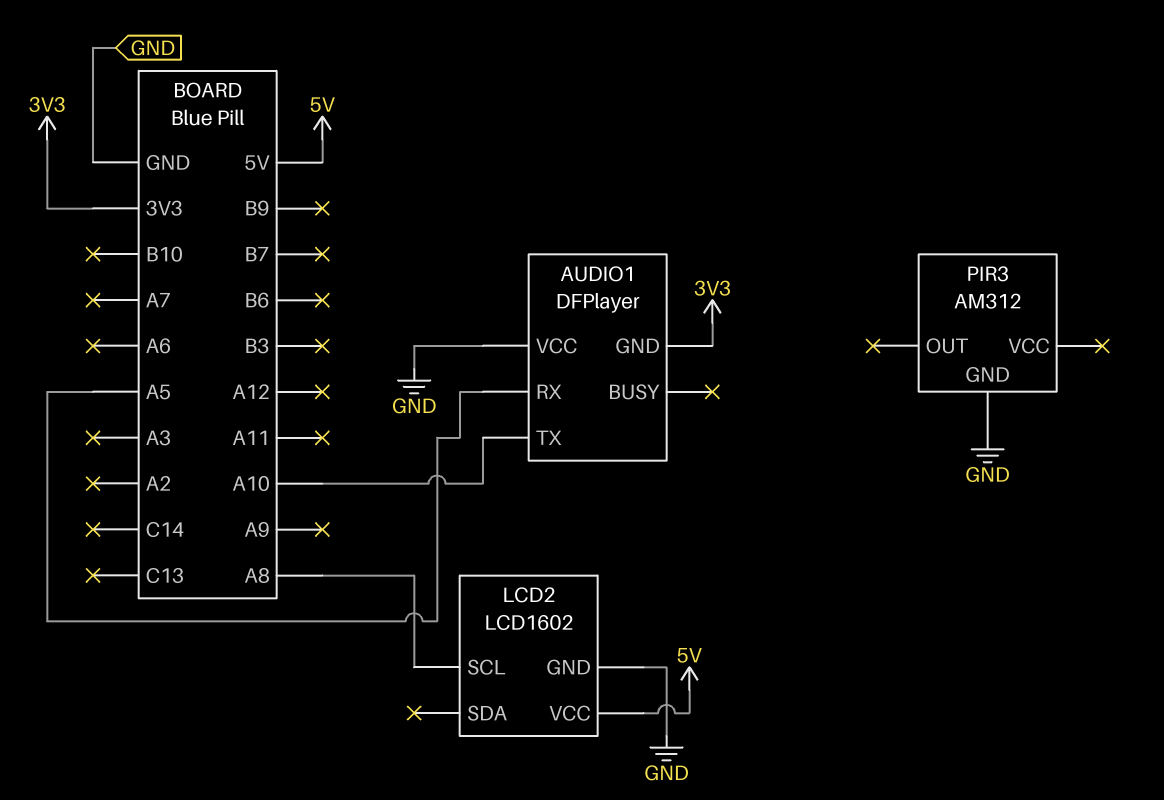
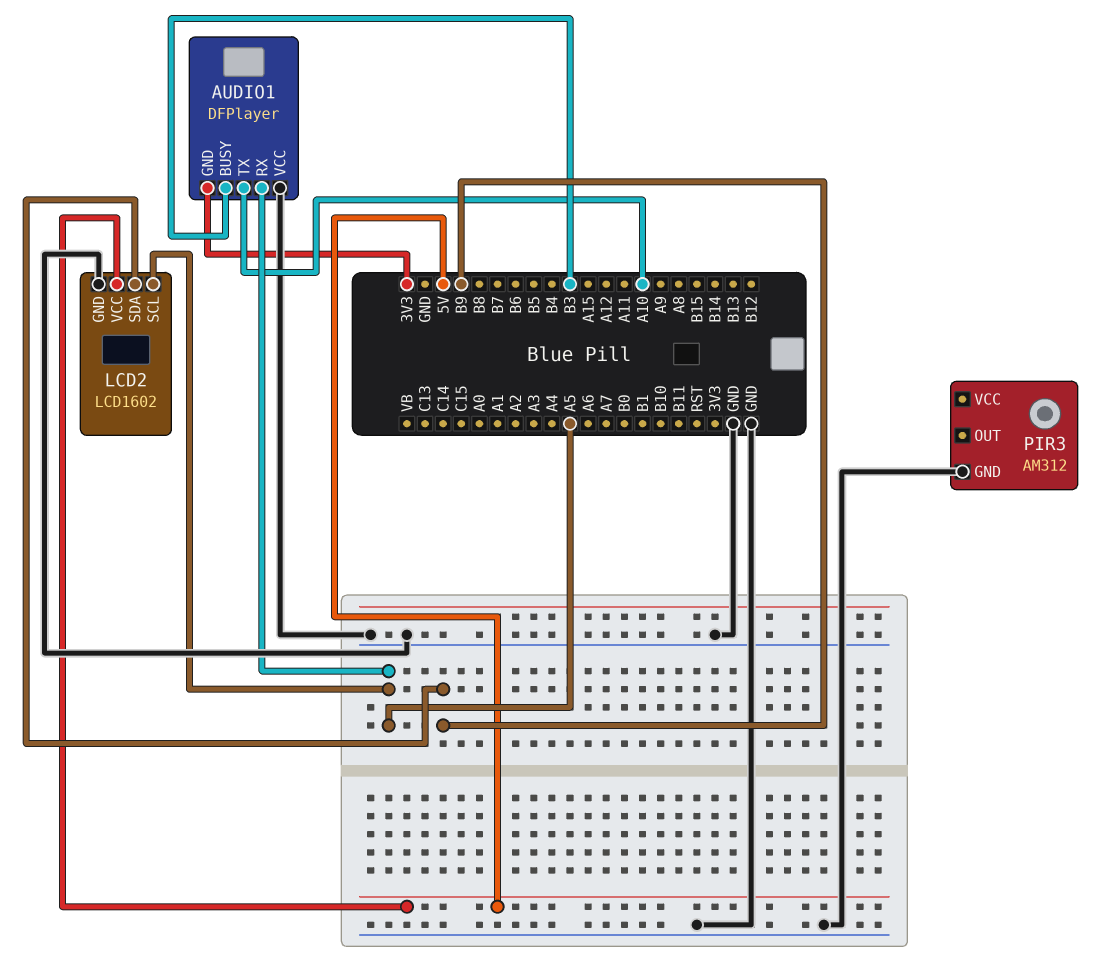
AUDIO1 pin BUSY: none -> B3
LCD2 pin SCL: A8 -> A5
LCD2 pin SDA: none -> B9

